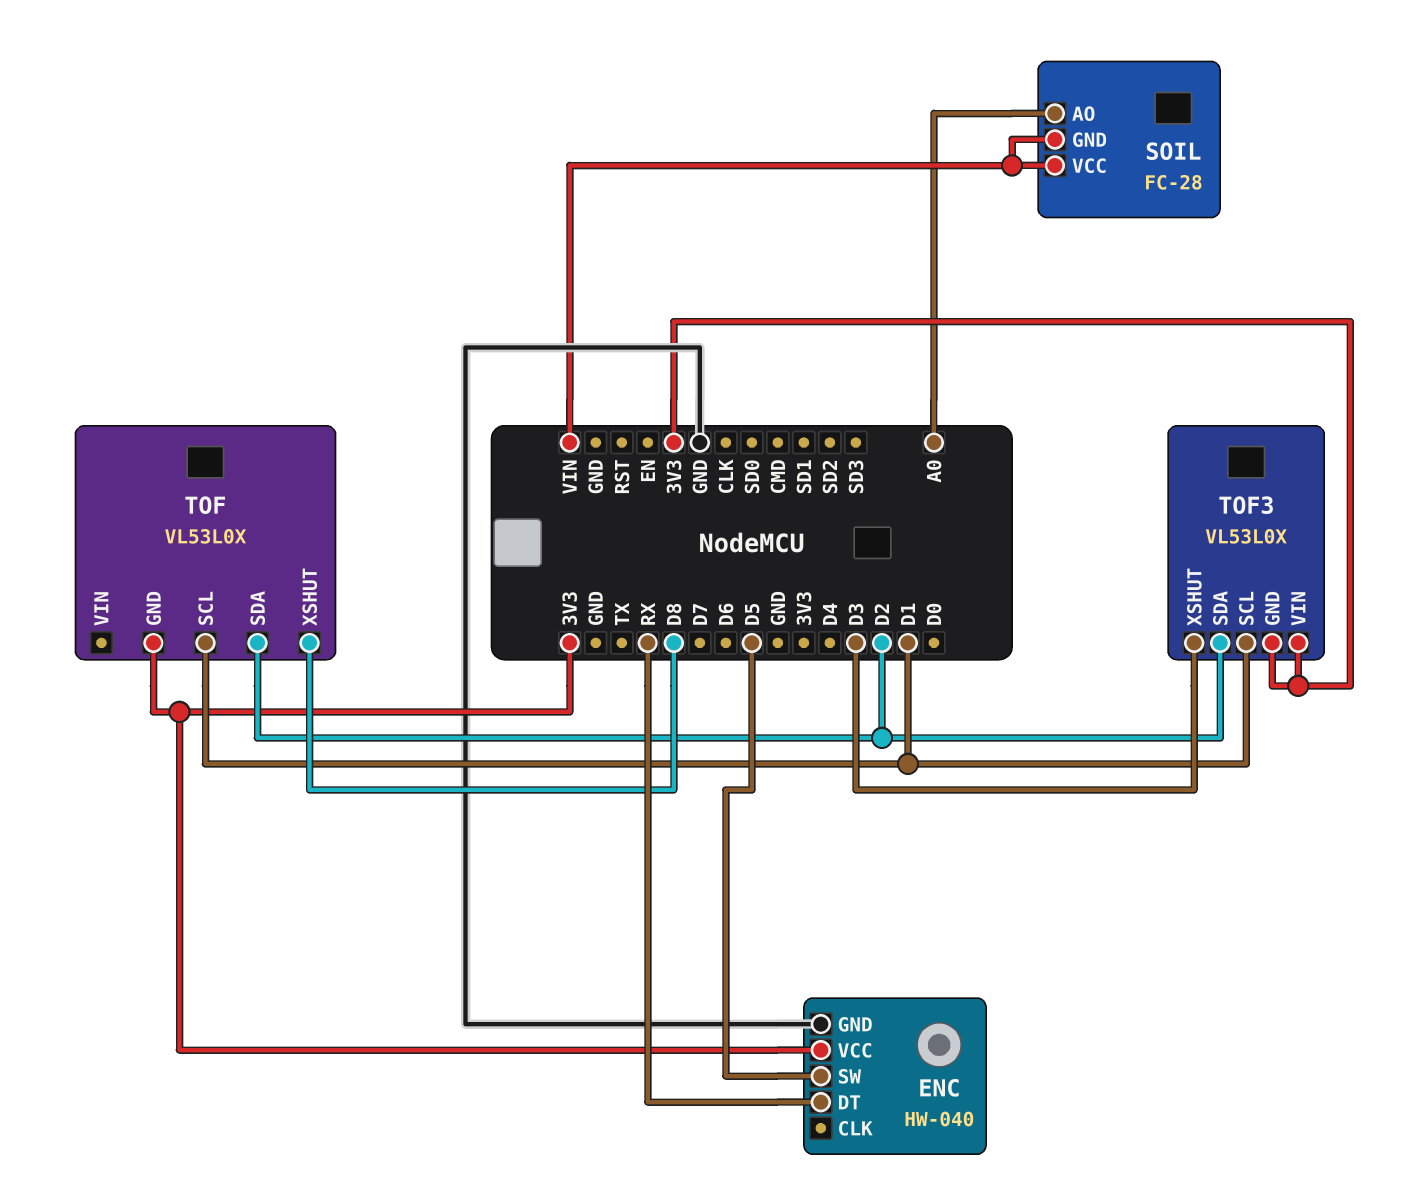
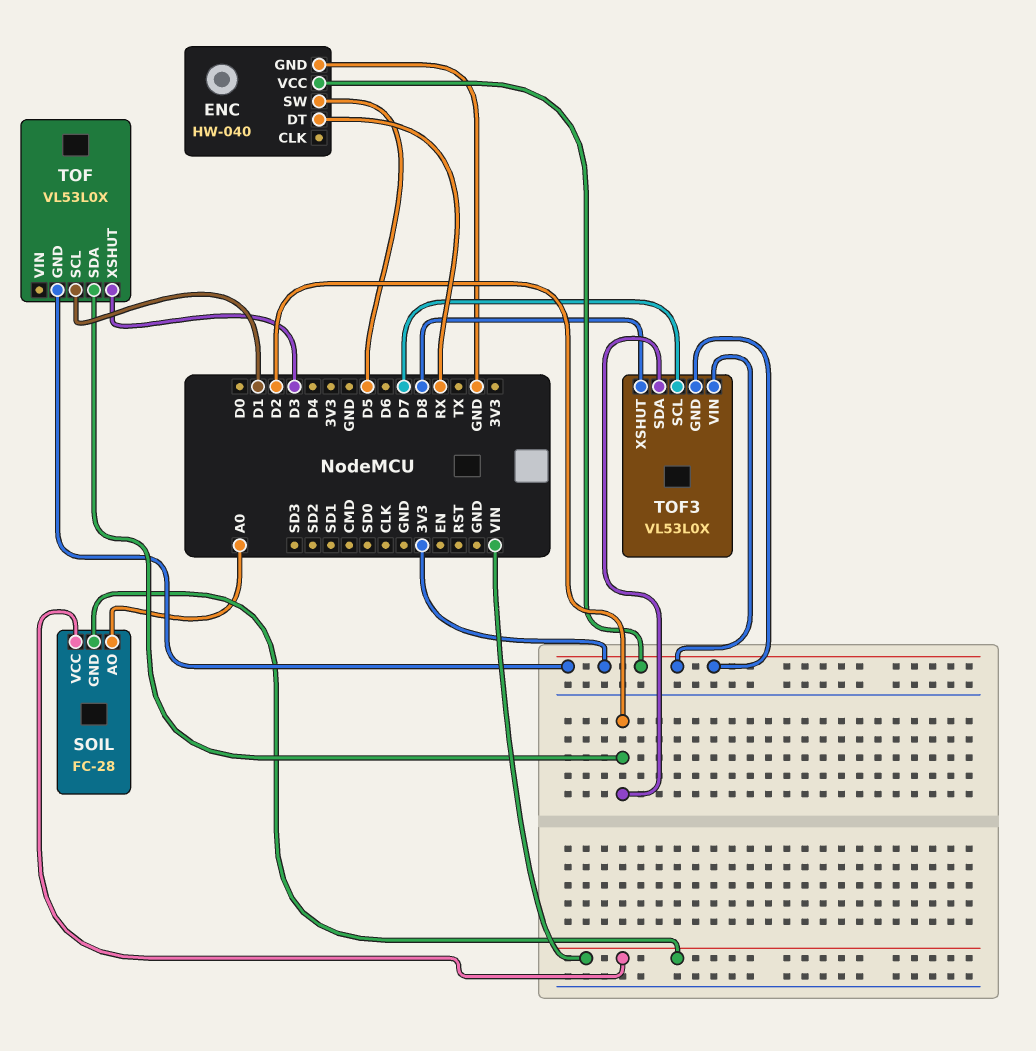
TOF pin XSHUT: D8 -> D3
TOF3 pin SCL: D1 -> D7
TOF3 pin XSHUT: D3 -> D8

